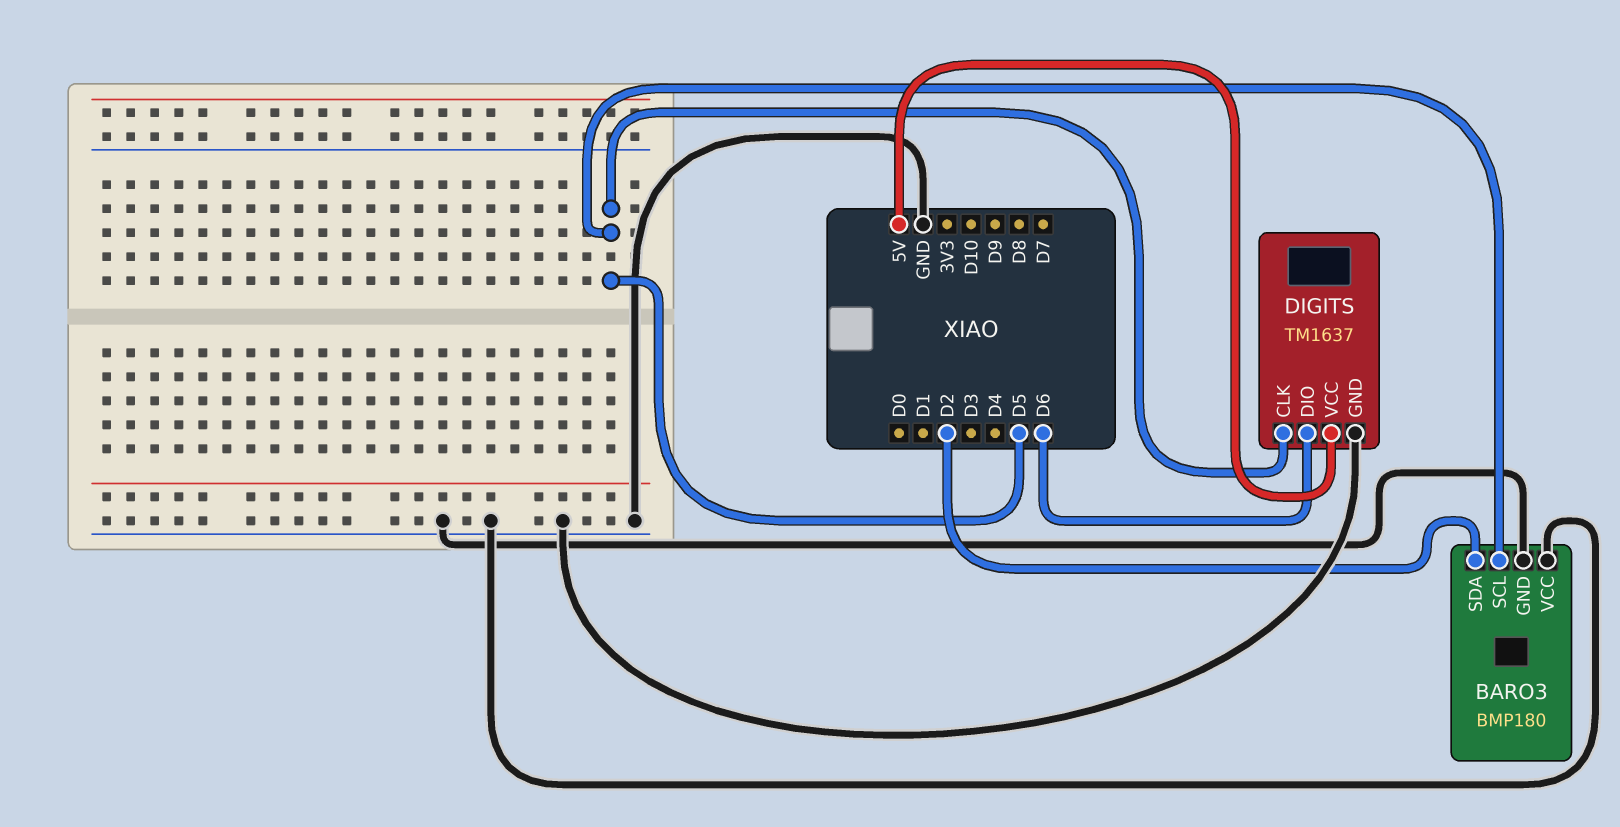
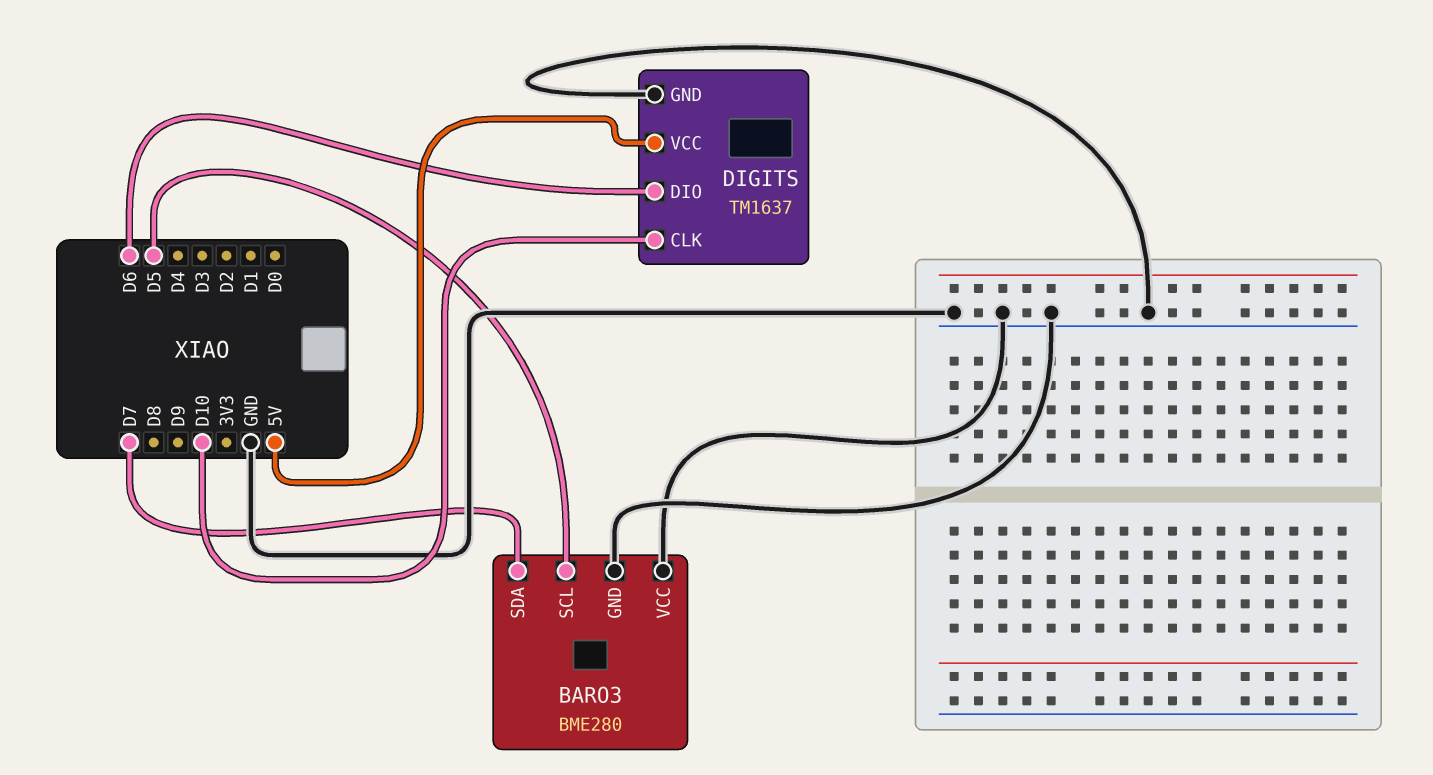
BARO3: BMP180 -> BME280
BARO3 pin SDA: D2 -> D7
DIGITS pin CLK: D5 -> D10

